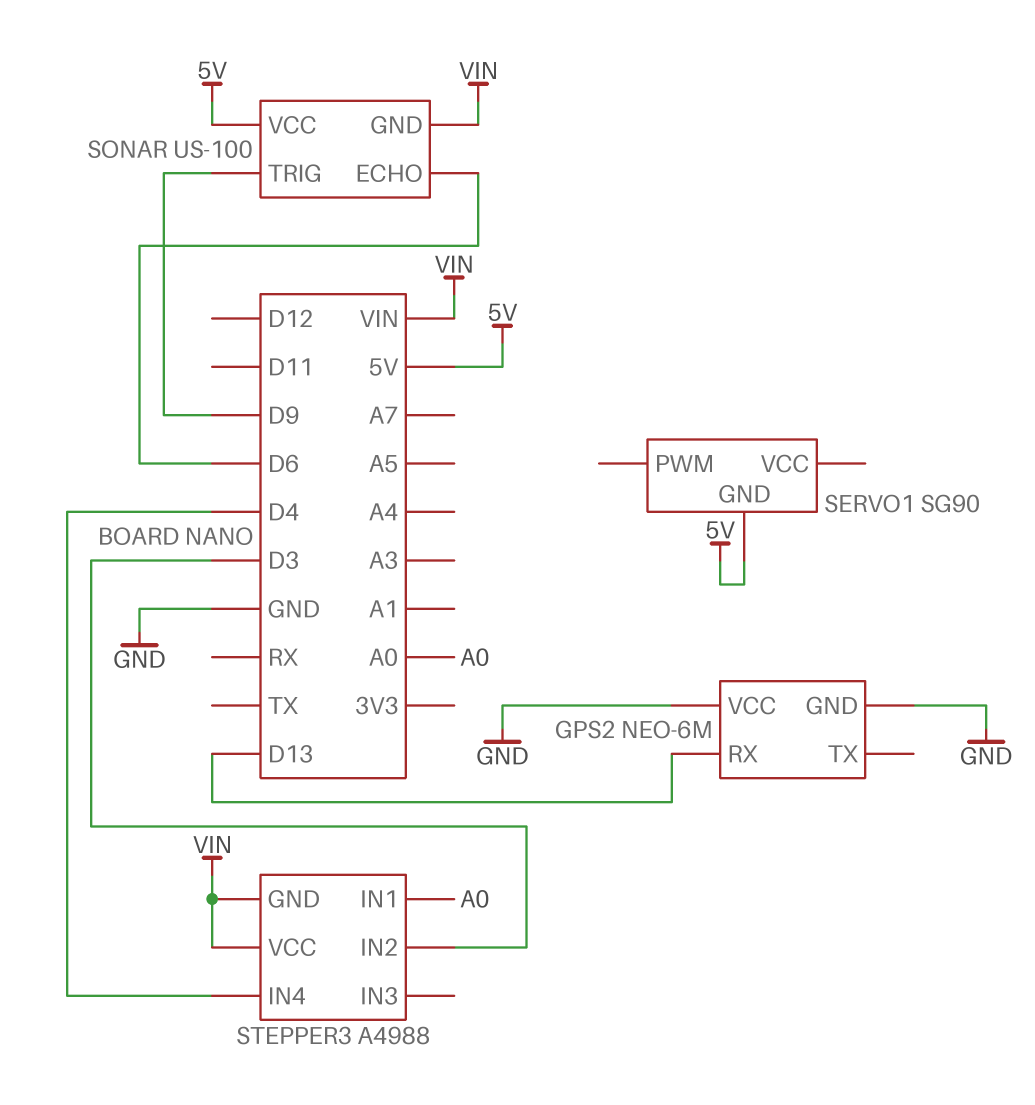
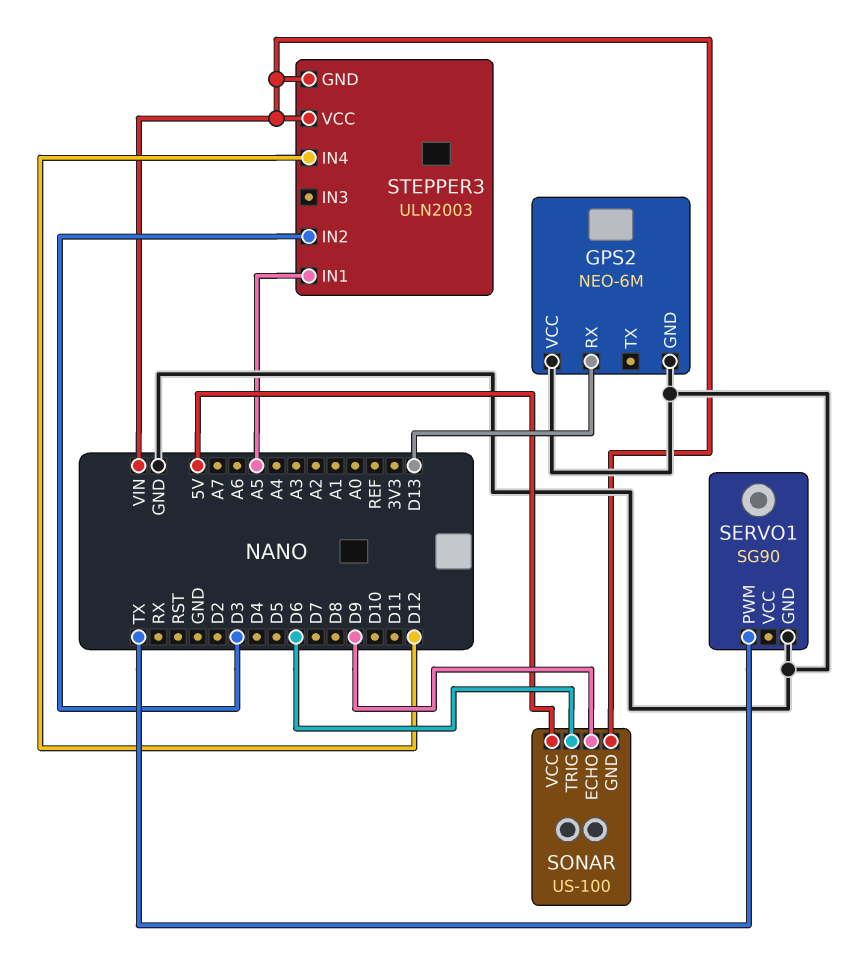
SERVO1 pin GND: 5V -> GND
SERVO1 pin PWM: none -> TX
SONAR pin ECHO: D6 -> D9
SONAR pin TRIG: D9 -> D6
STEPPER3: A4988 -> ULN2003
STEPPER3 pin IN1: A0 -> A5
STEPPER3 pin IN4: D4 -> D12

